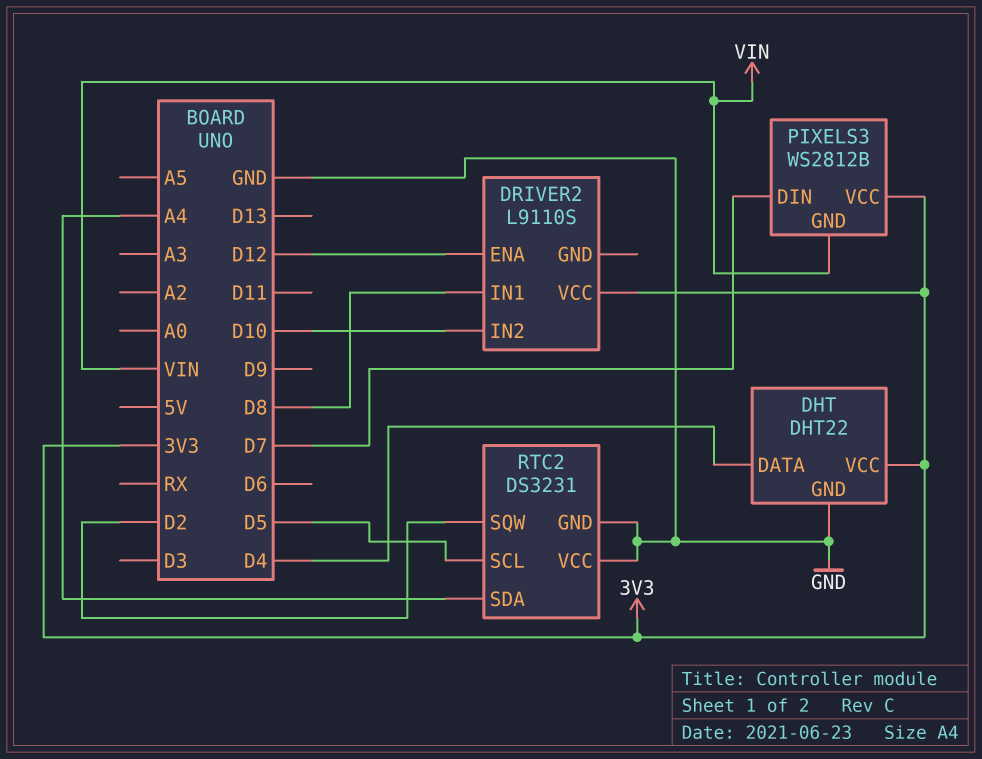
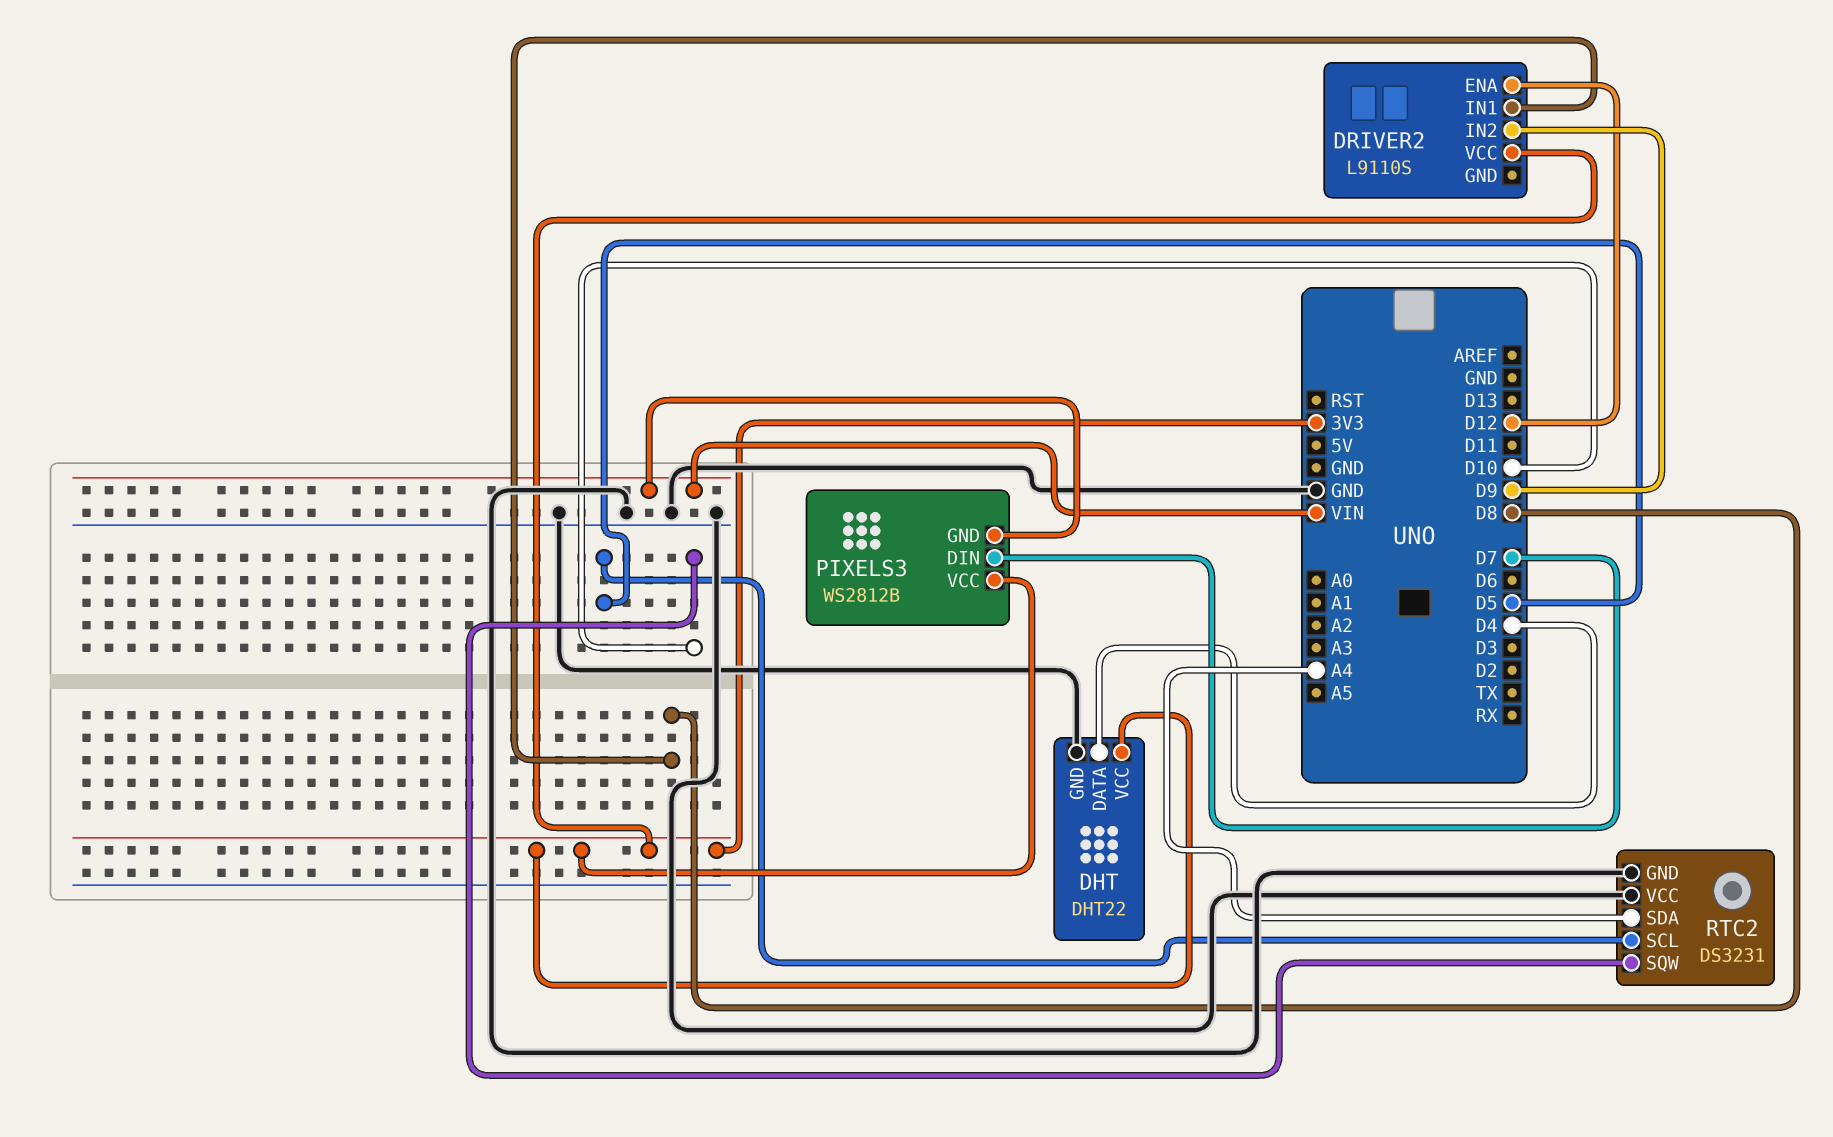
DRIVER2 pin IN2: D10 -> D9
RTC2 pin SQW: D2 -> D10

